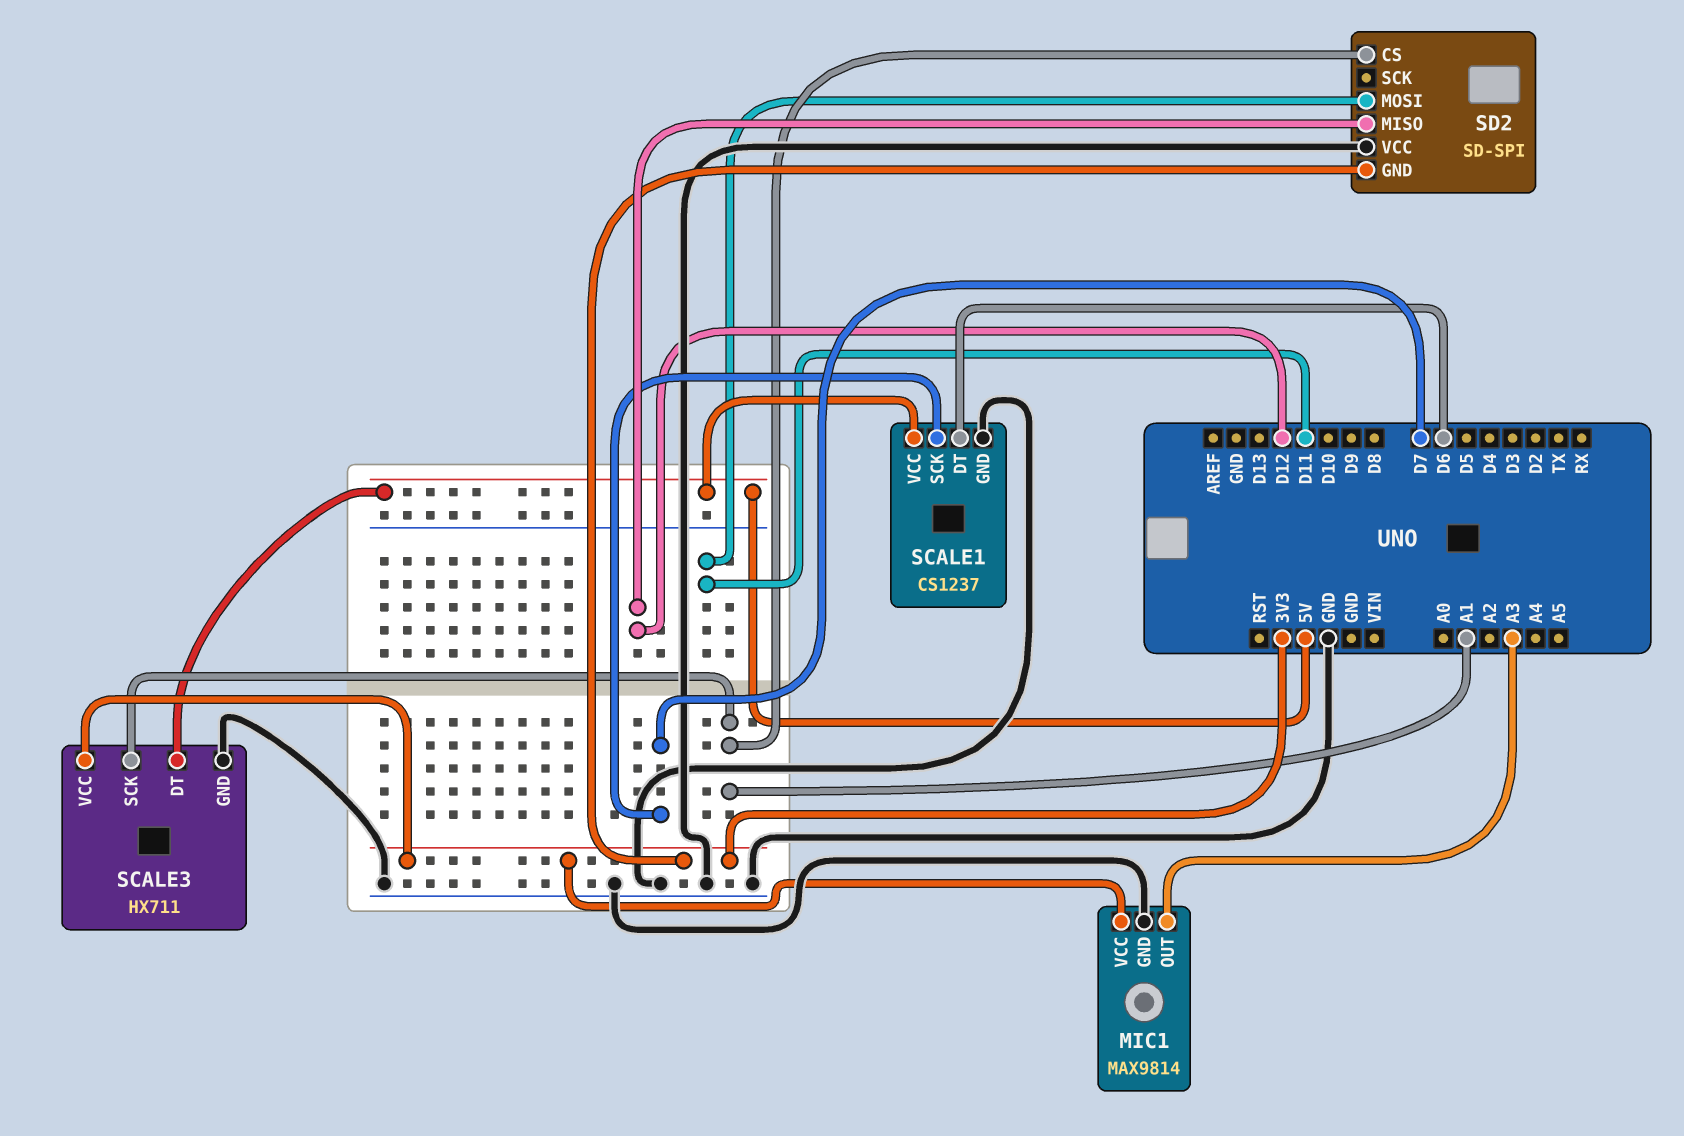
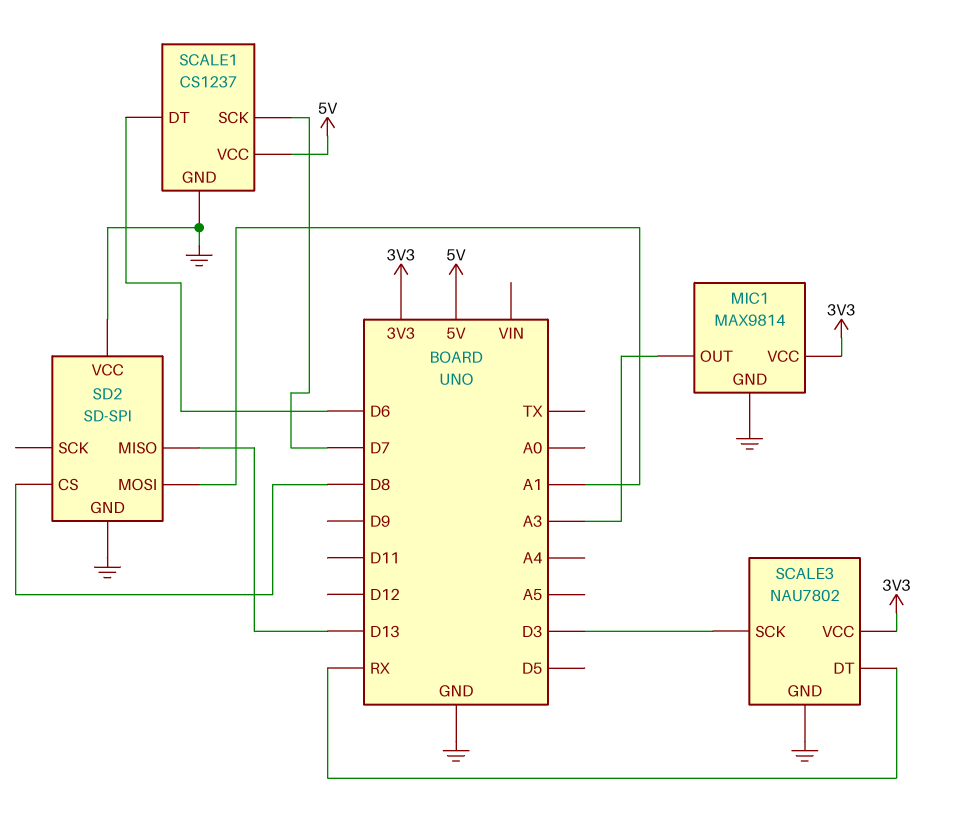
SCALE3: HX711 -> NAU7802
SCALE3 pin DT: 5V -> RX
SCALE3 pin SCK: A1 -> D3
SD2 pin CS: A1 -> D8
SD2 pin GND: 3V3 -> GND
SD2 pin MISO: D12 -> D13
SD2 pin MOSI: D11 -> A1

